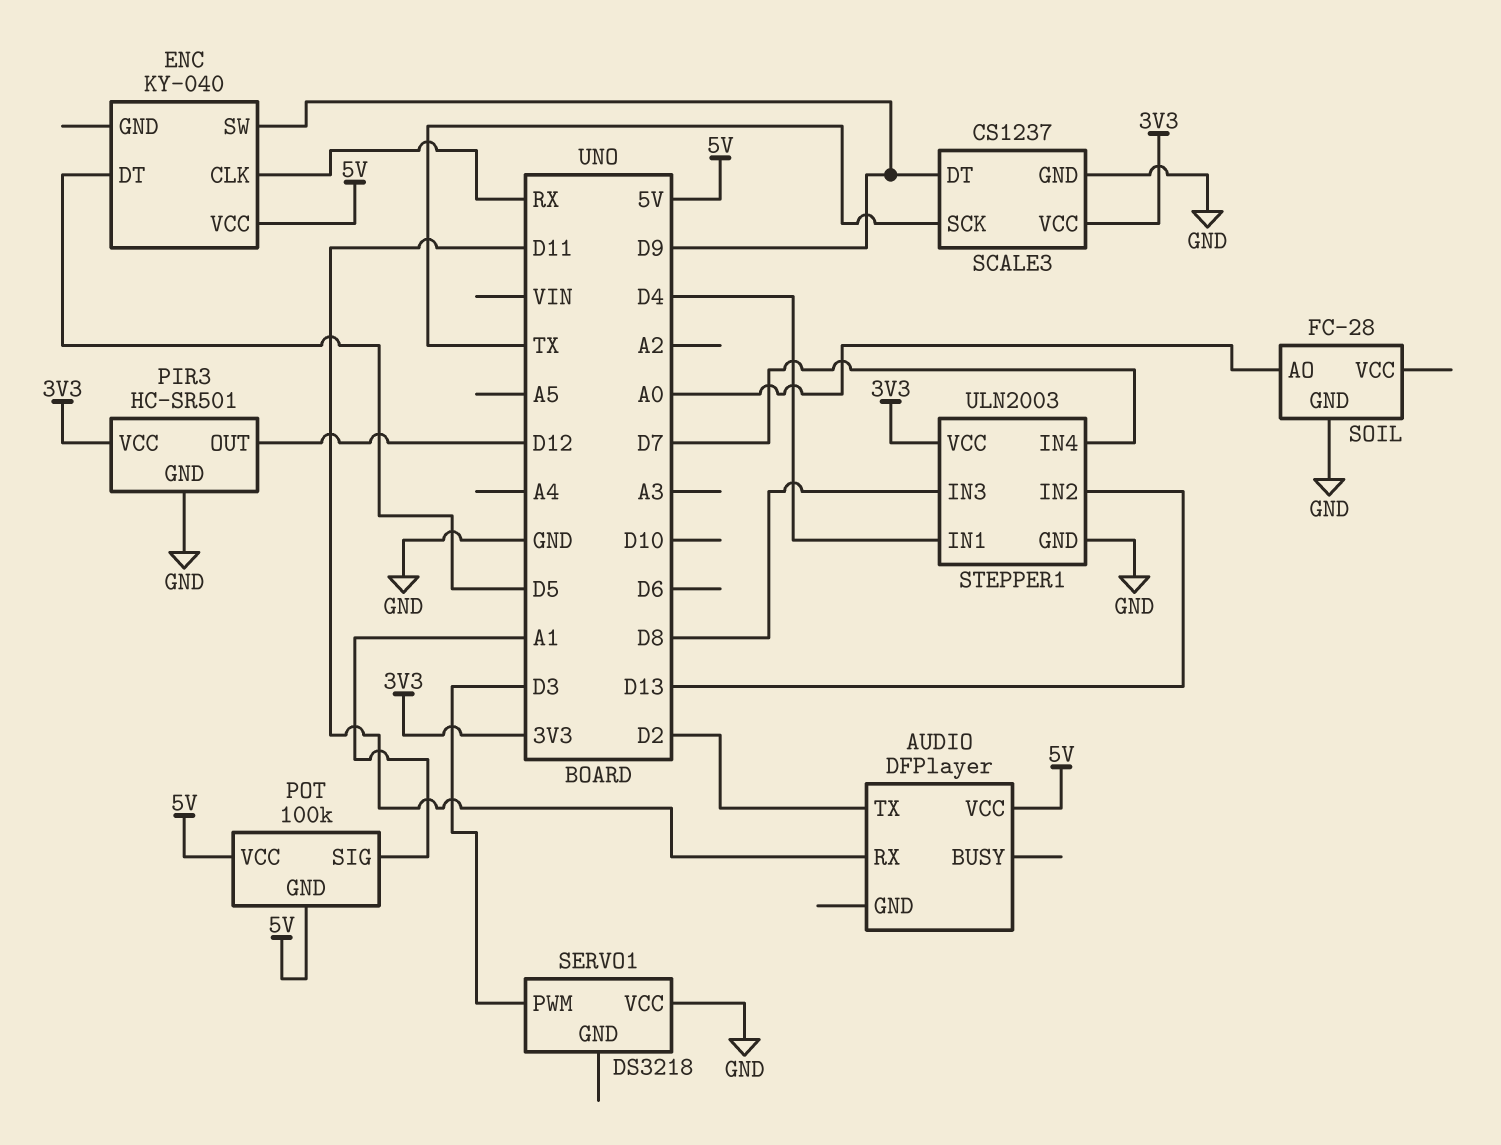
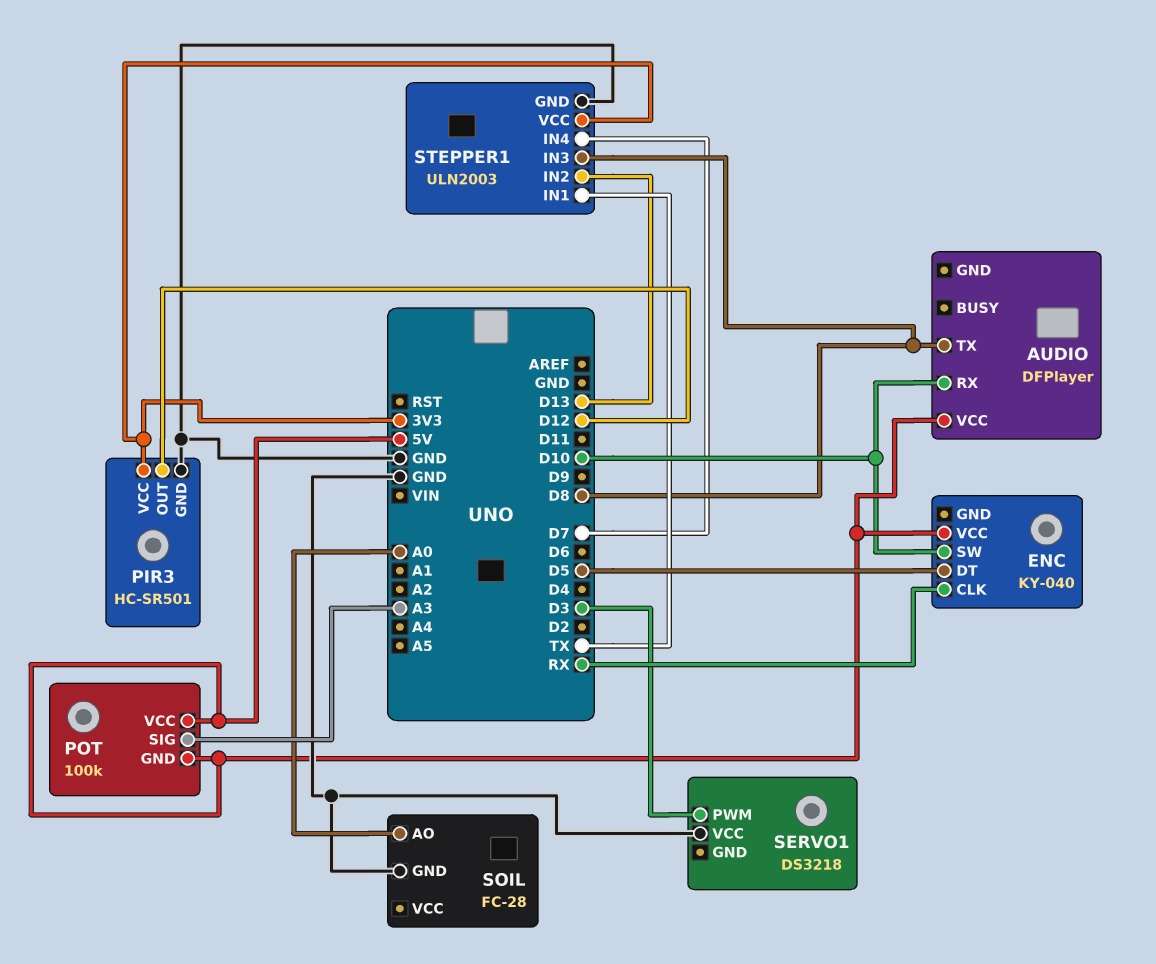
AUDIO pin RX: D11 -> D10
AUDIO pin TX: D2 -> D8
ENC pin SW: D9 -> D10
POT pin SIG: A1 -> A3
SCALE3: CS1237 -> none
SCALE3 pin DT: D9 -> none
SCALE3 pin GND: GND -> none
SCALE3 pin SCK: TX -> none
SCALE3 pin VCC: 3V3 -> none
STEPPER1 pin IN1: D4 -> TX

